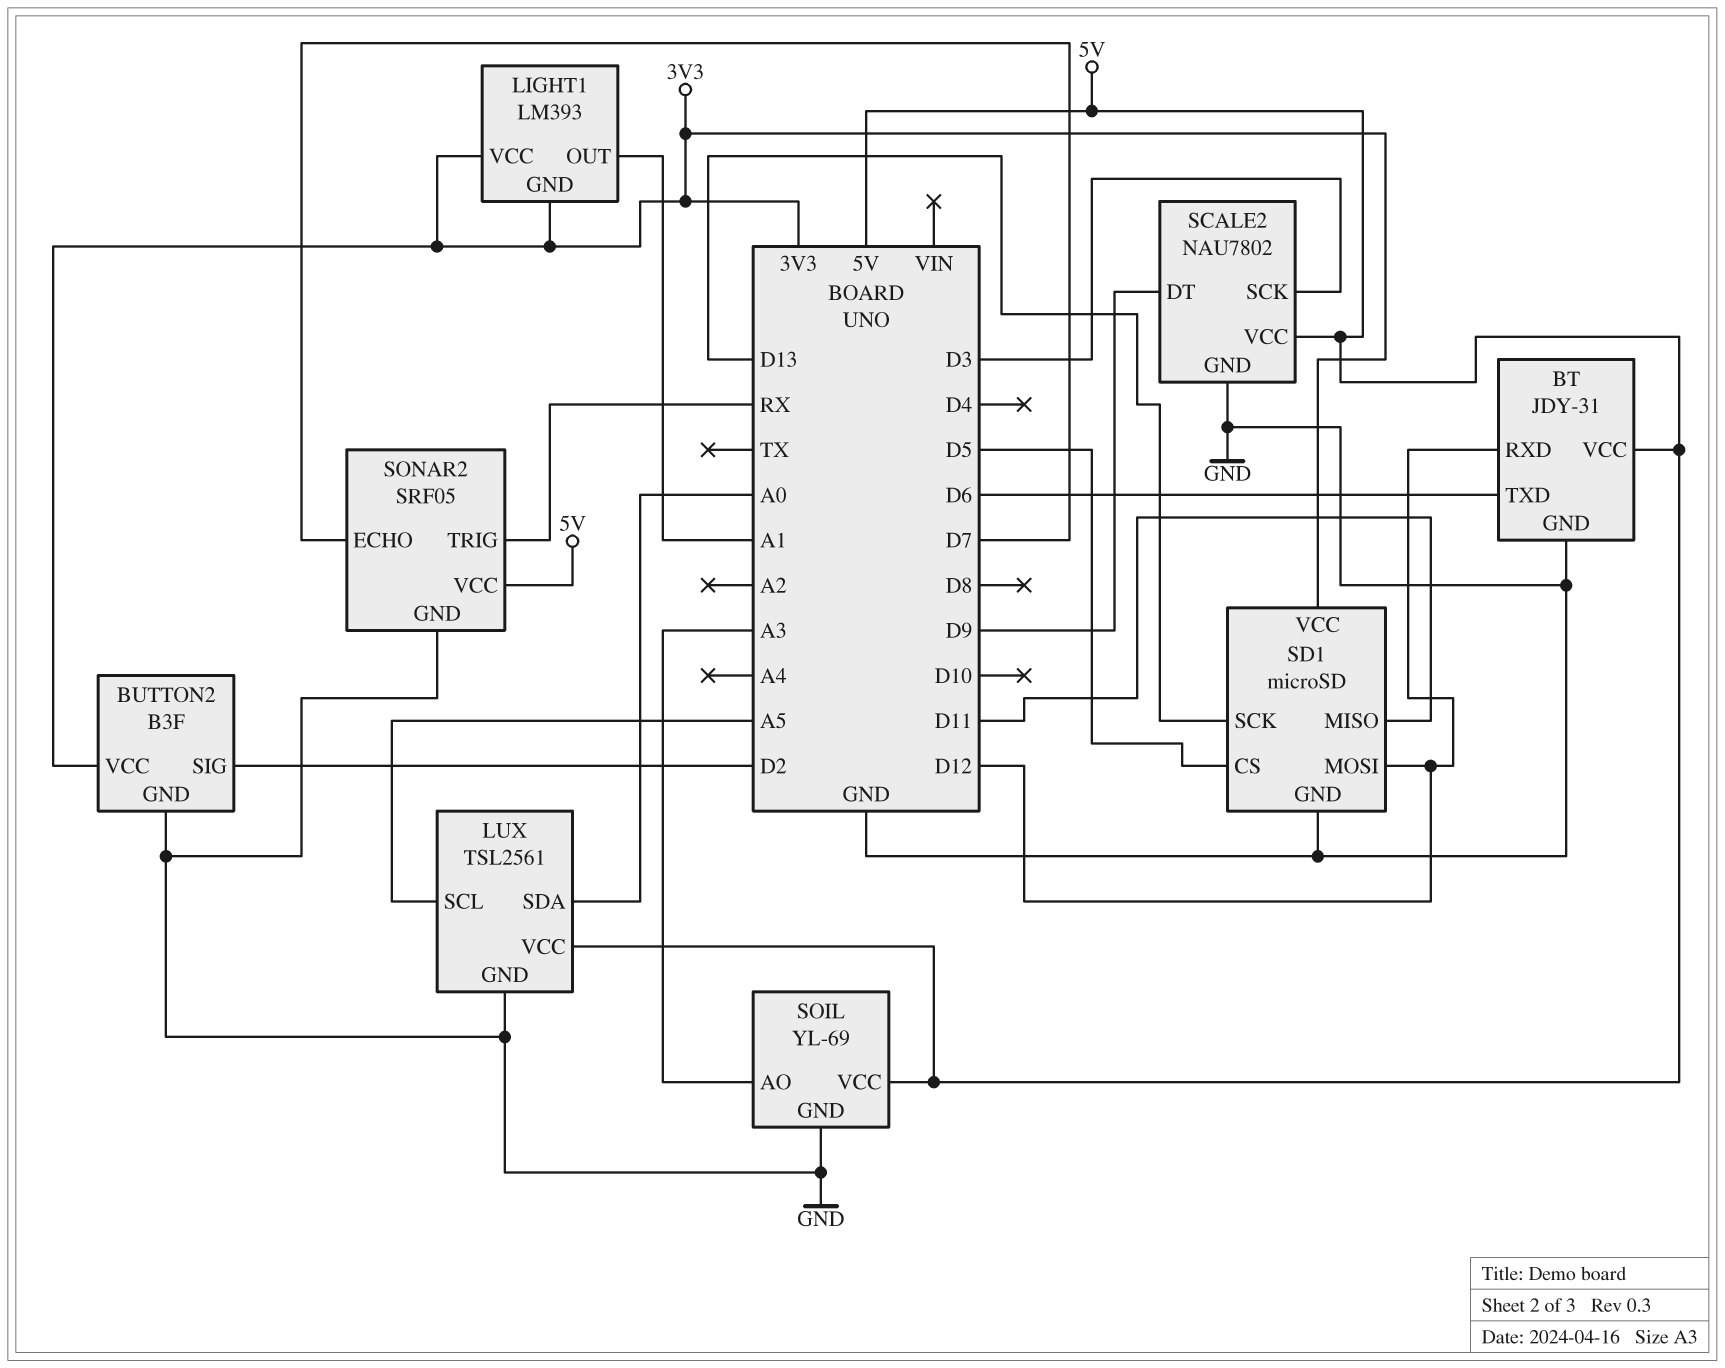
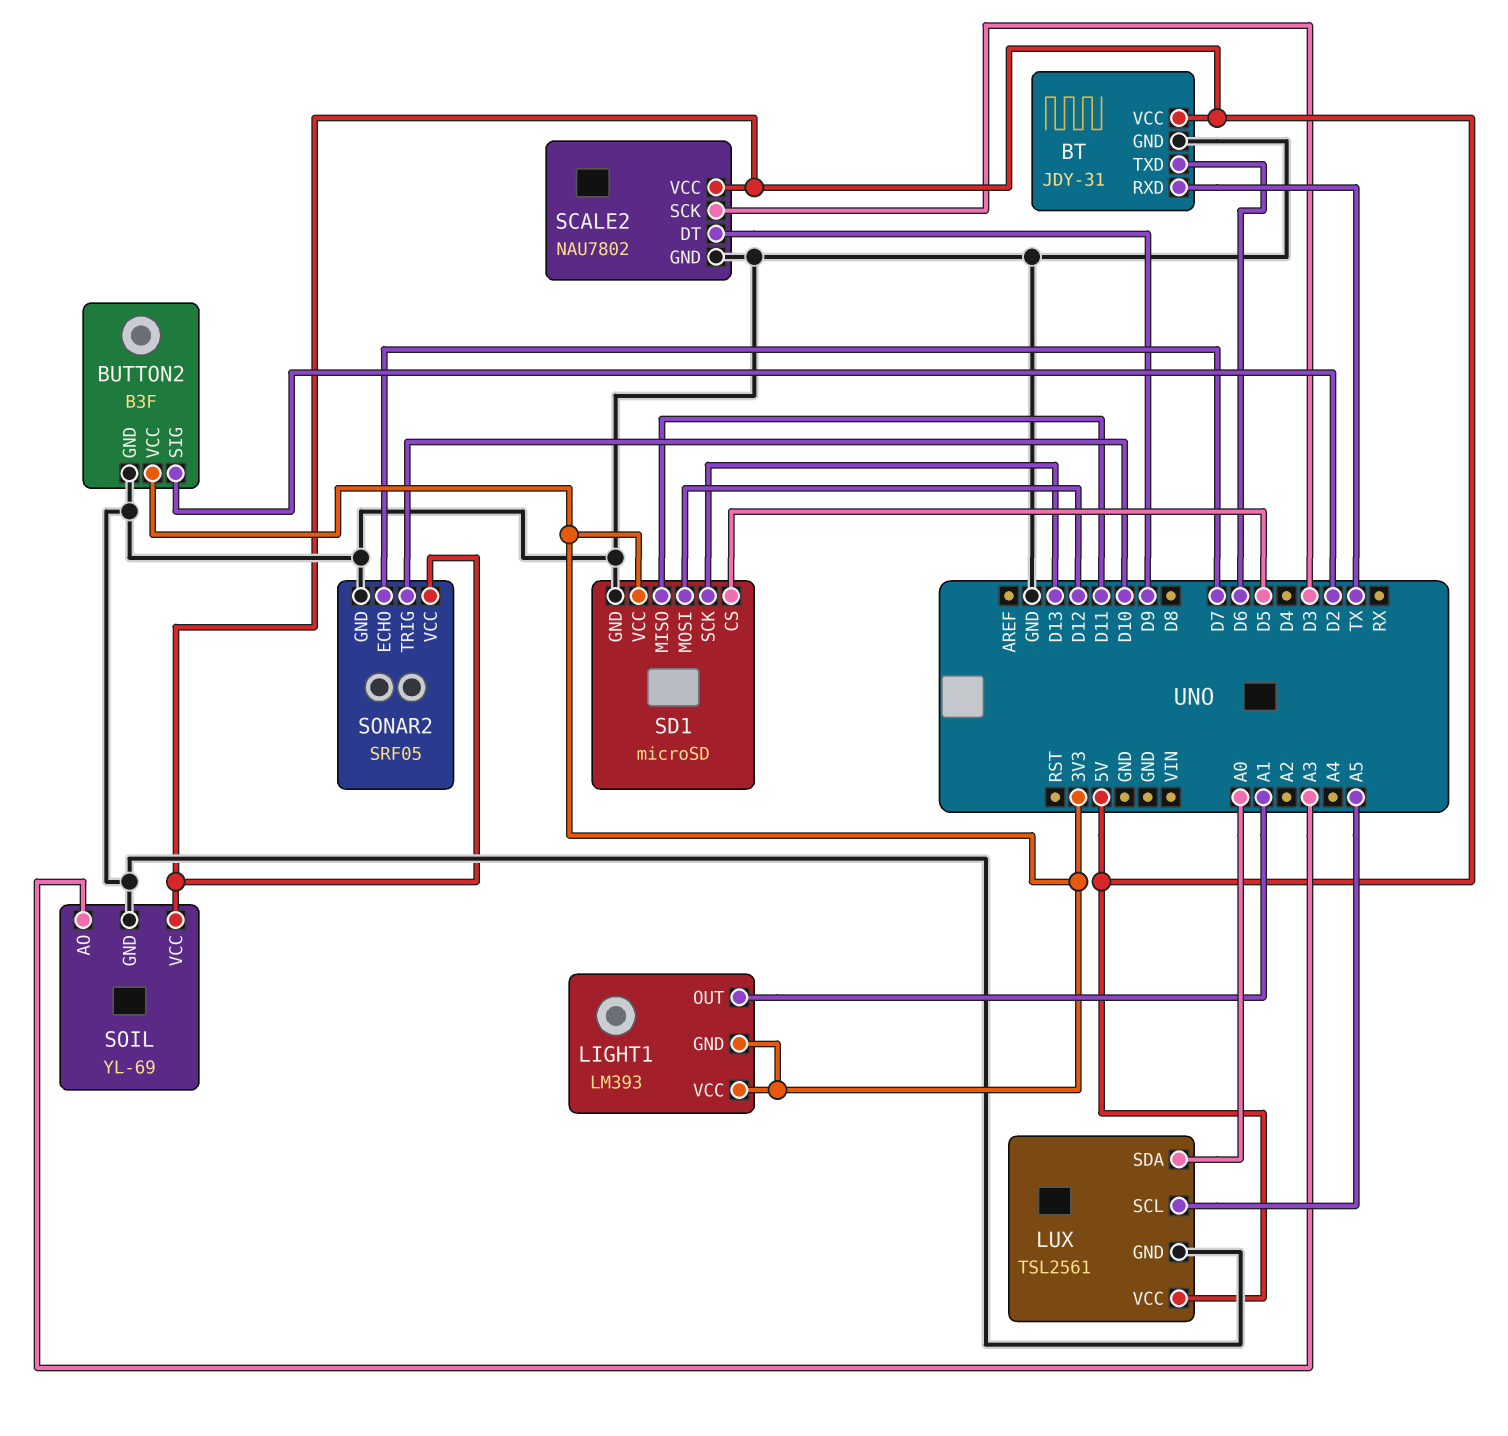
BT pin RXD: D12 -> TX
SONAR2 pin TRIG: RX -> D10

